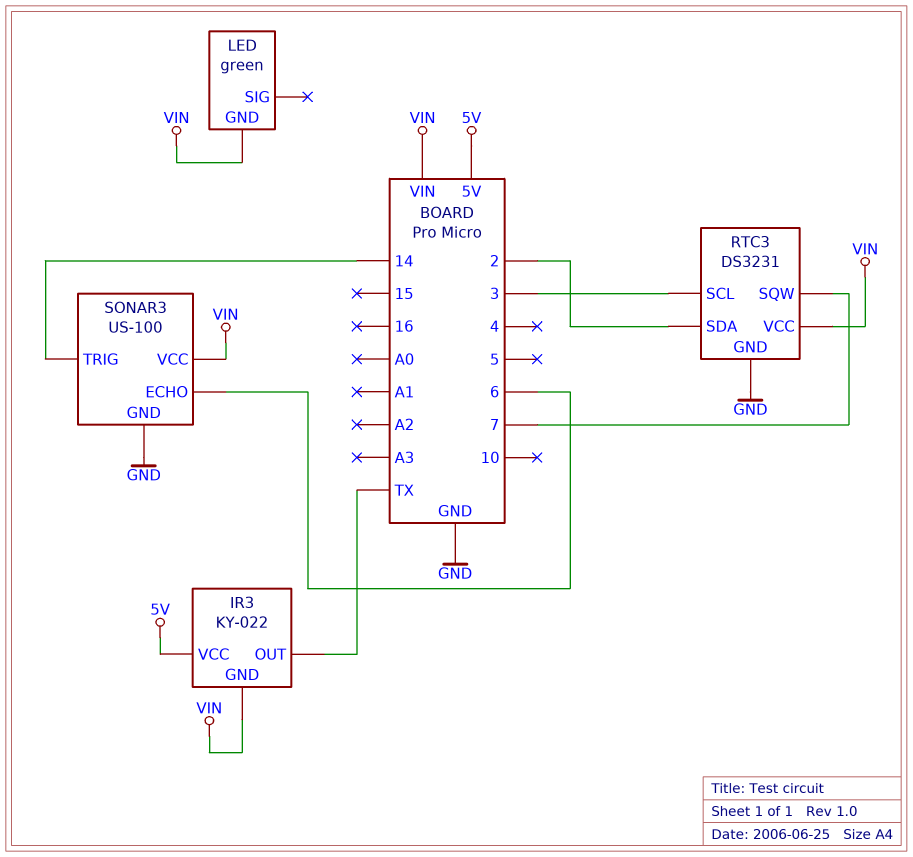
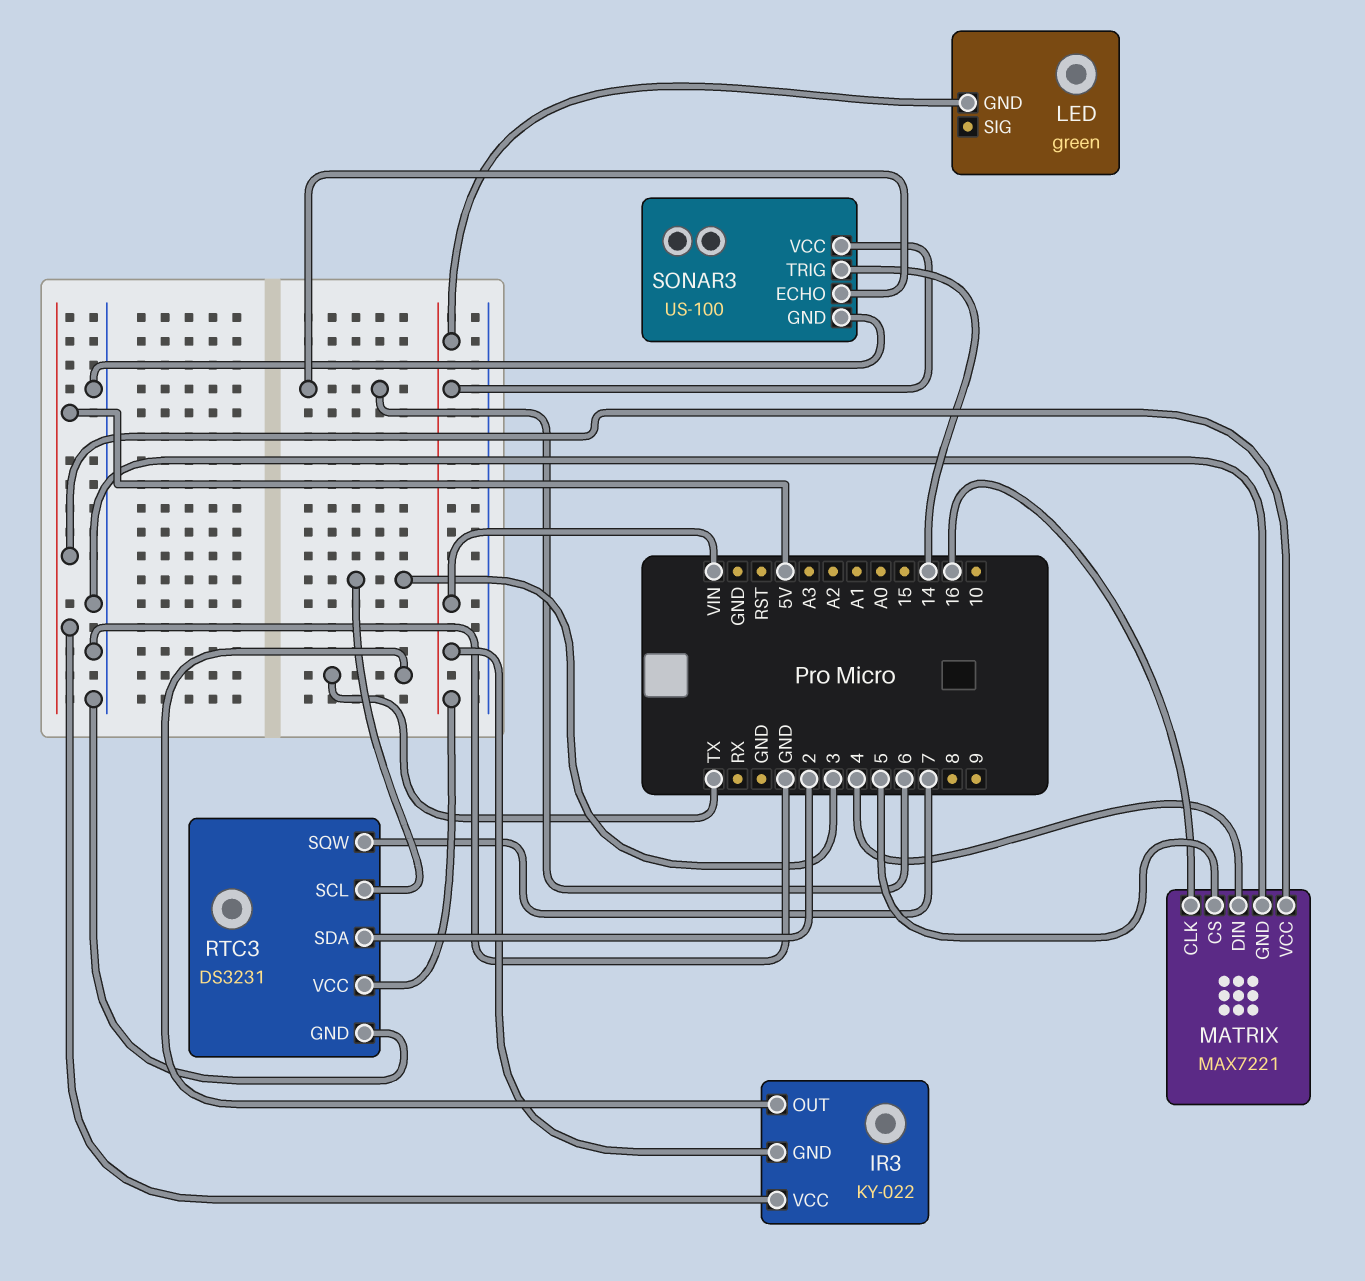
MATRIX: none -> MAX7221
MATRIX pin CLK: none -> 16
MATRIX pin CS: none -> 5
MATRIX pin DIN: none -> 4
MATRIX pin GND: none -> GND
MATRIX pin VCC: none -> 5V

